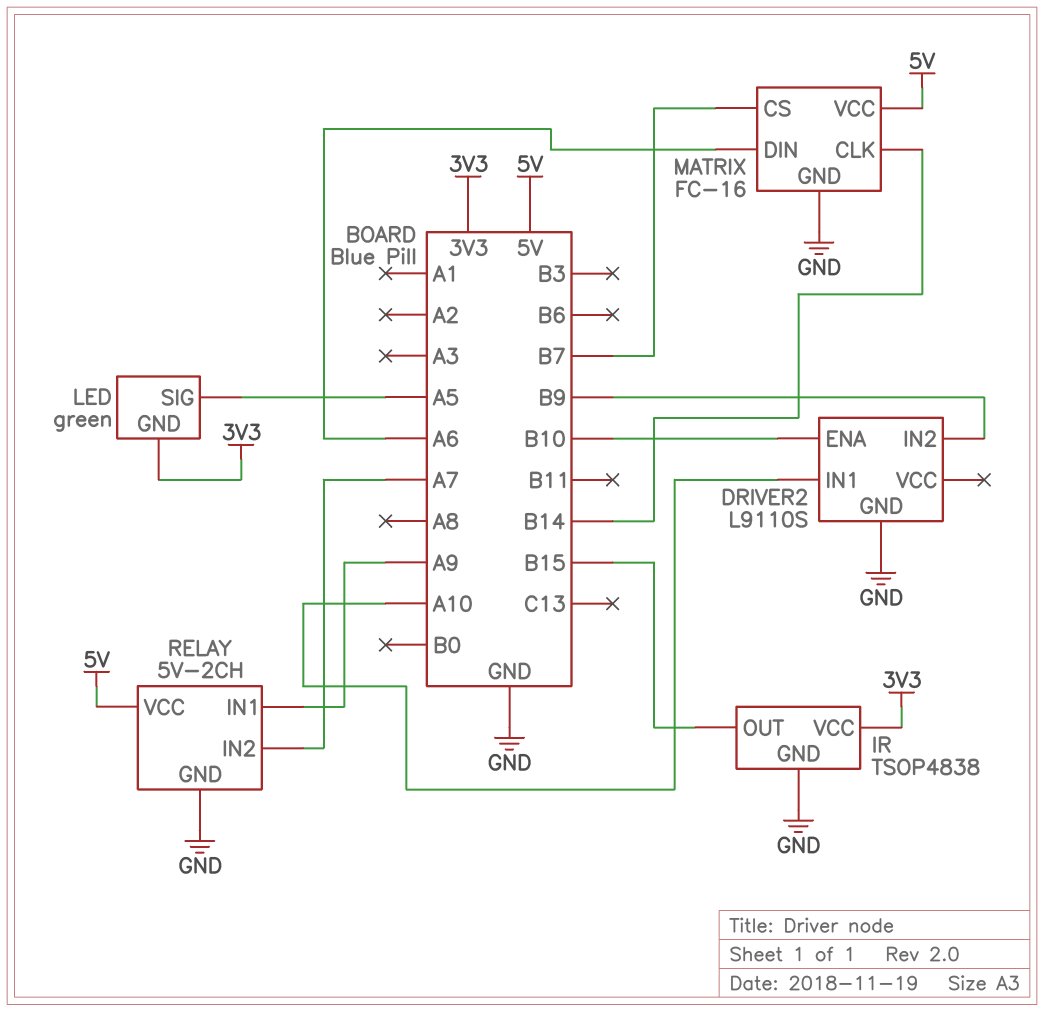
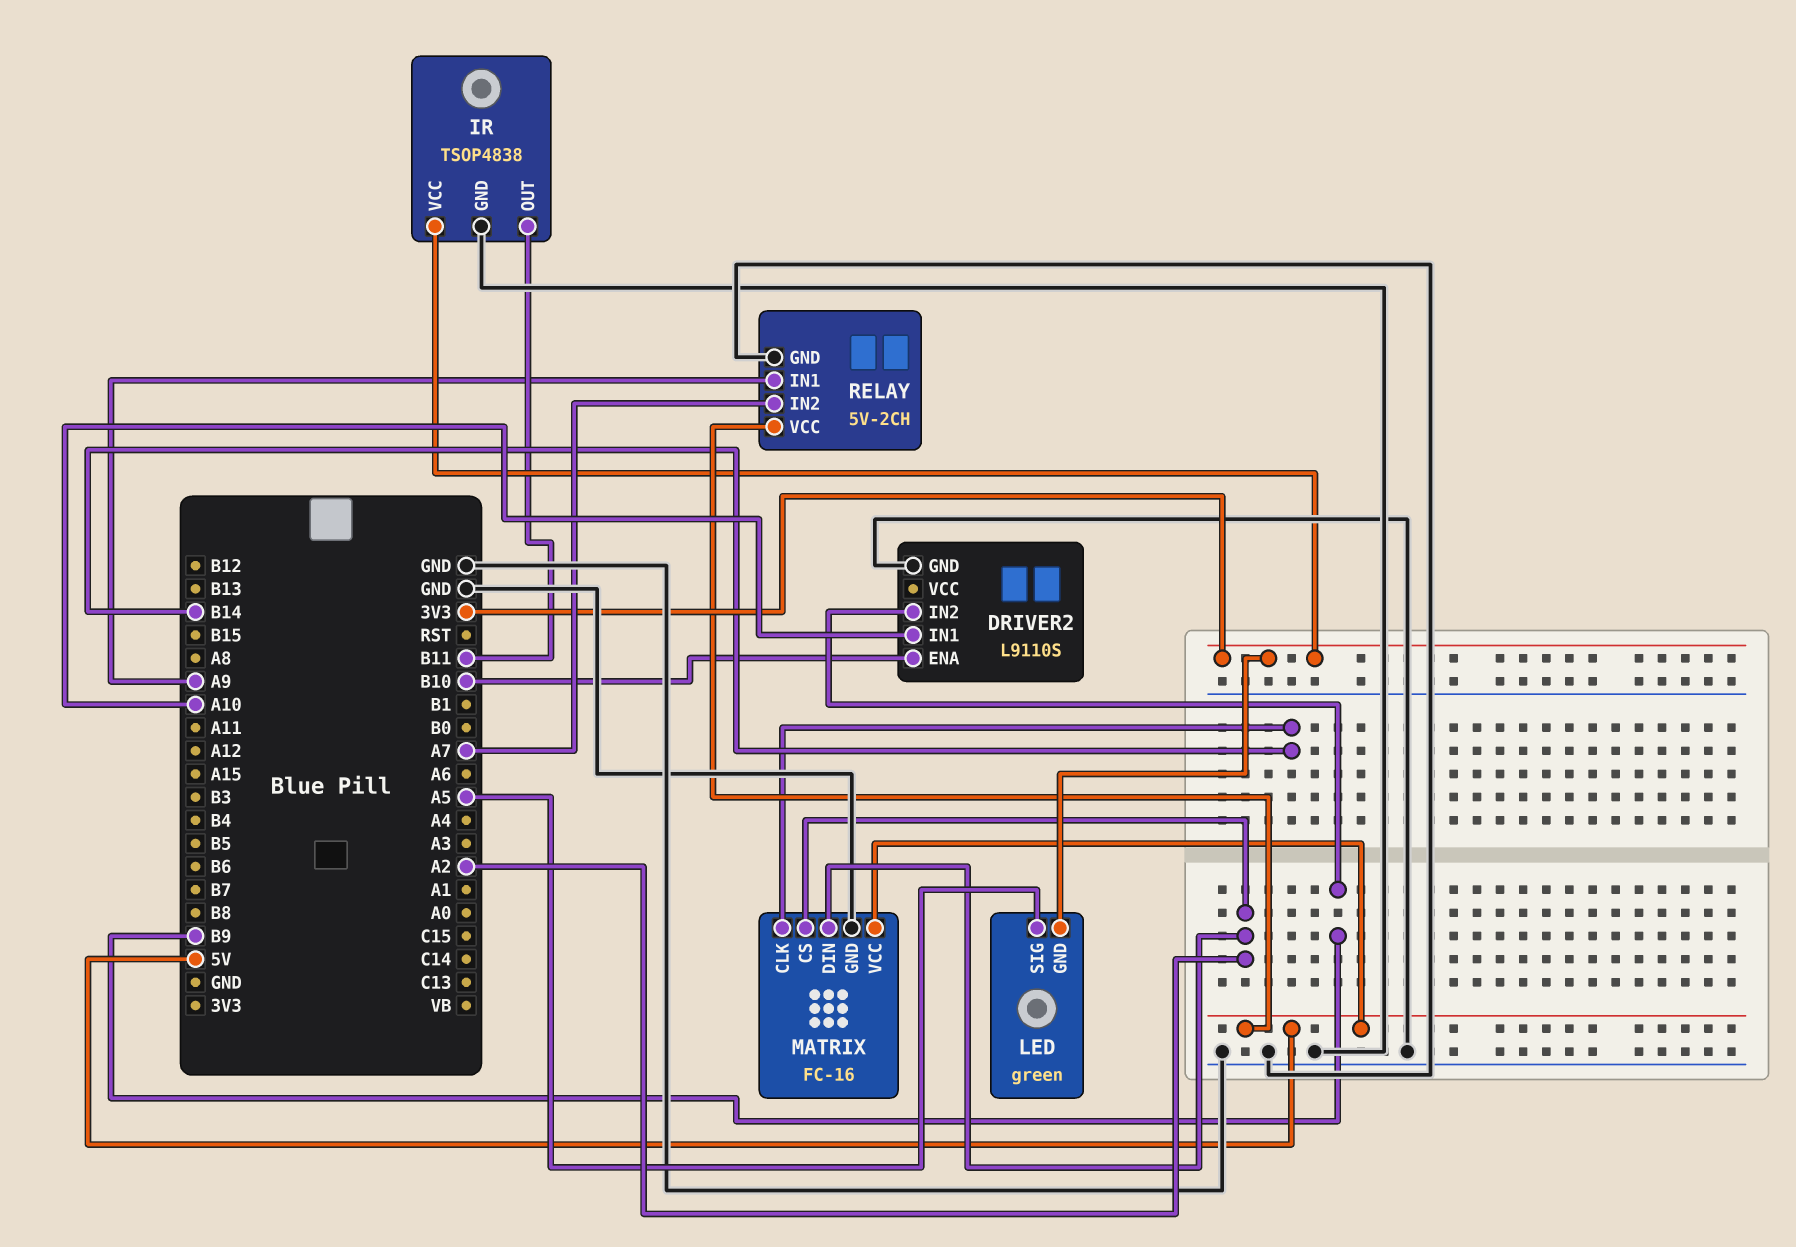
IR pin OUT: B15 -> B11
MATRIX pin CS: B7 -> A2
MATRIX pin DIN: A6 -> A2

